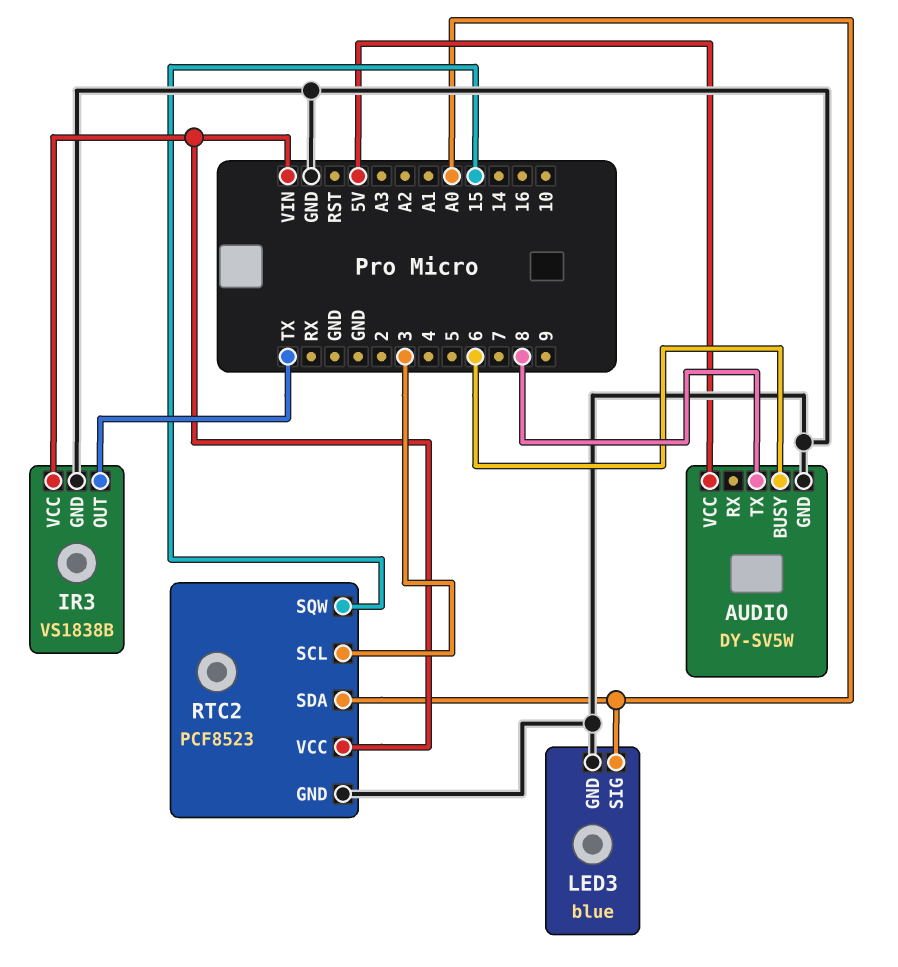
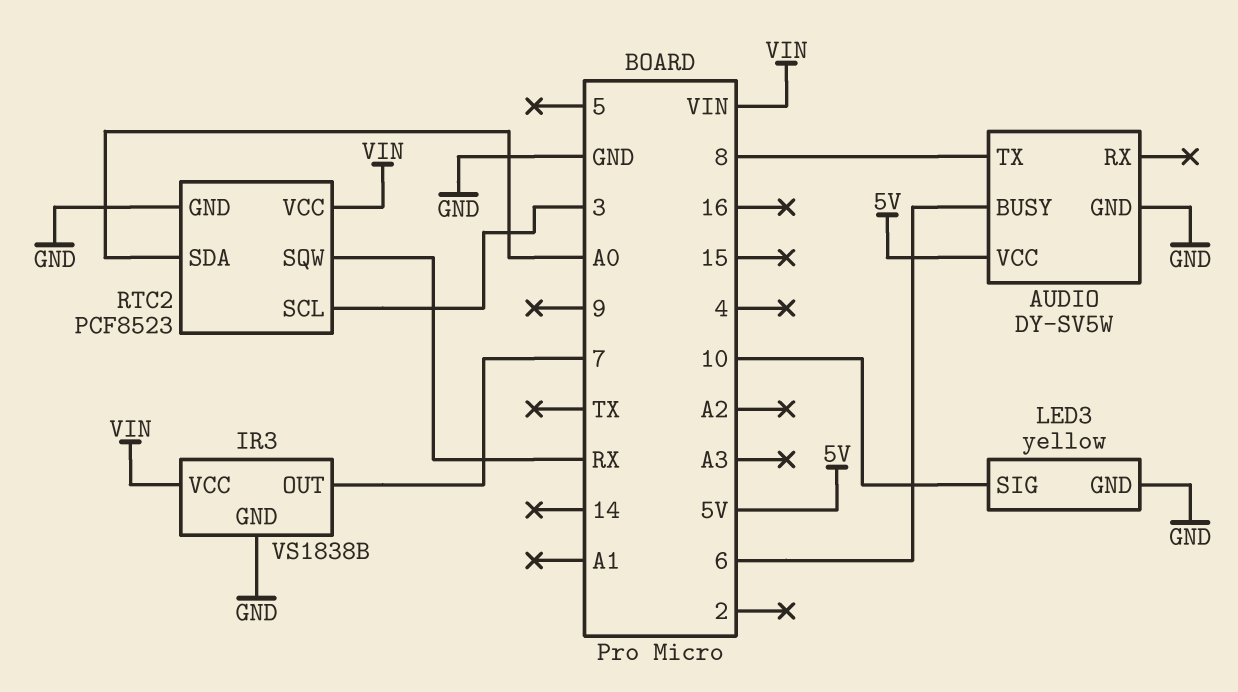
IR3 pin OUT: TX -> 7
LED3: blue -> yellow
LED3 pin SIG: A0 -> 10
RTC2 pin SQW: 15 -> RX

